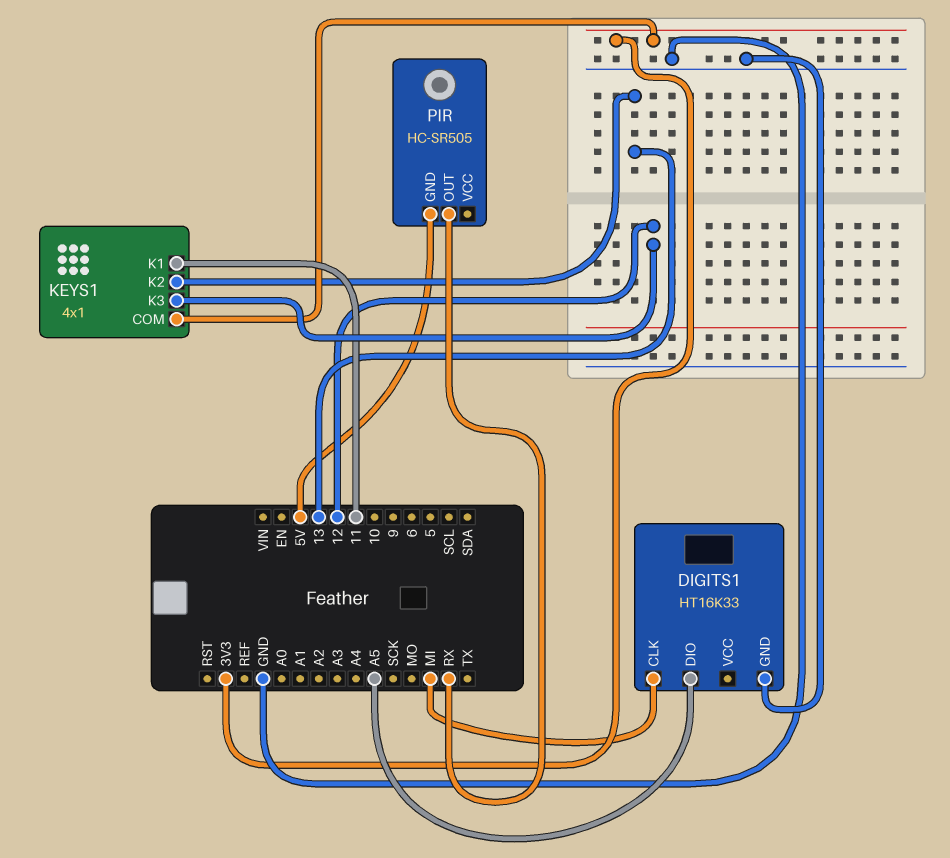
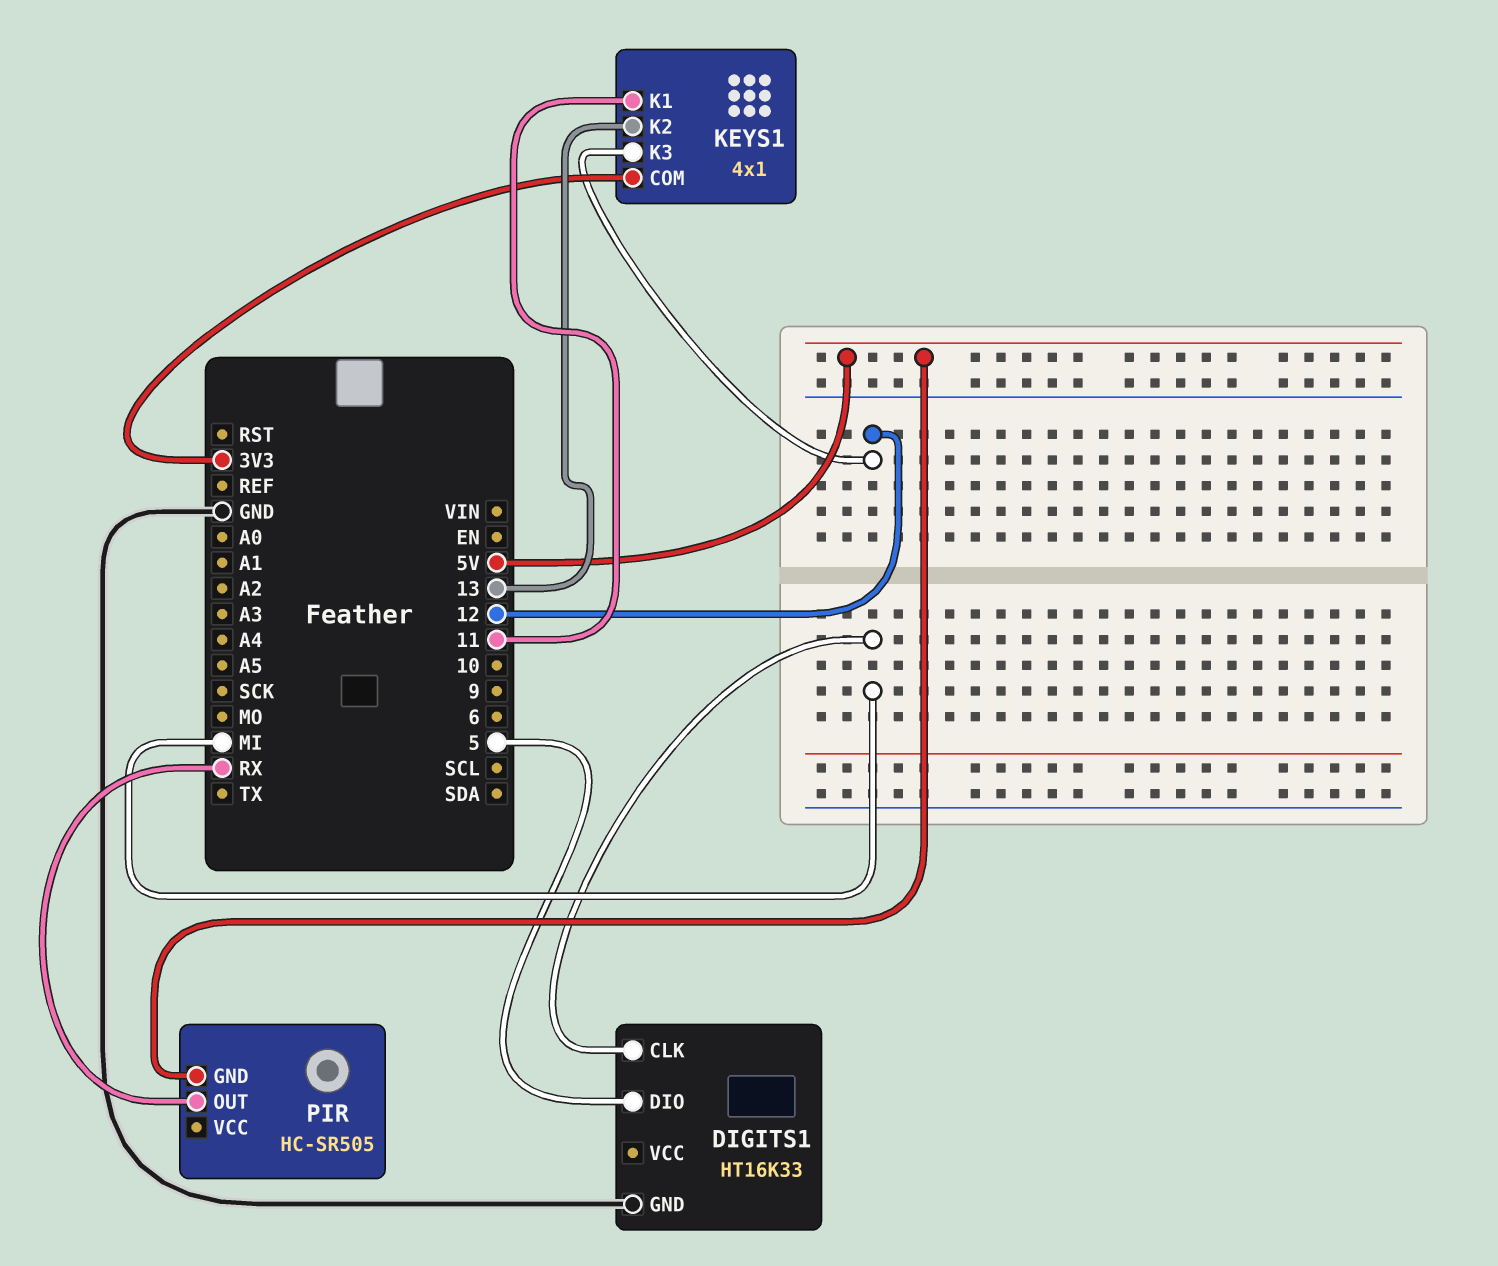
DIGITS1 pin DIO: A5 -> 5

